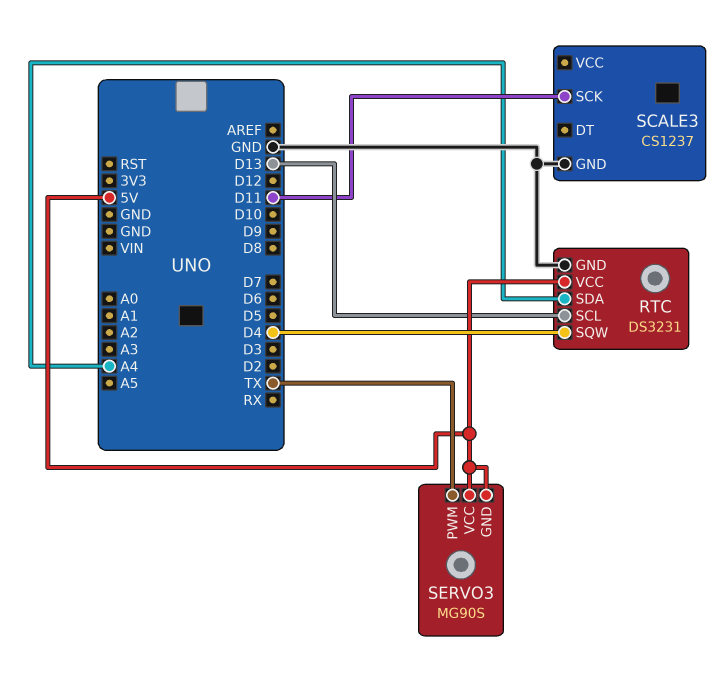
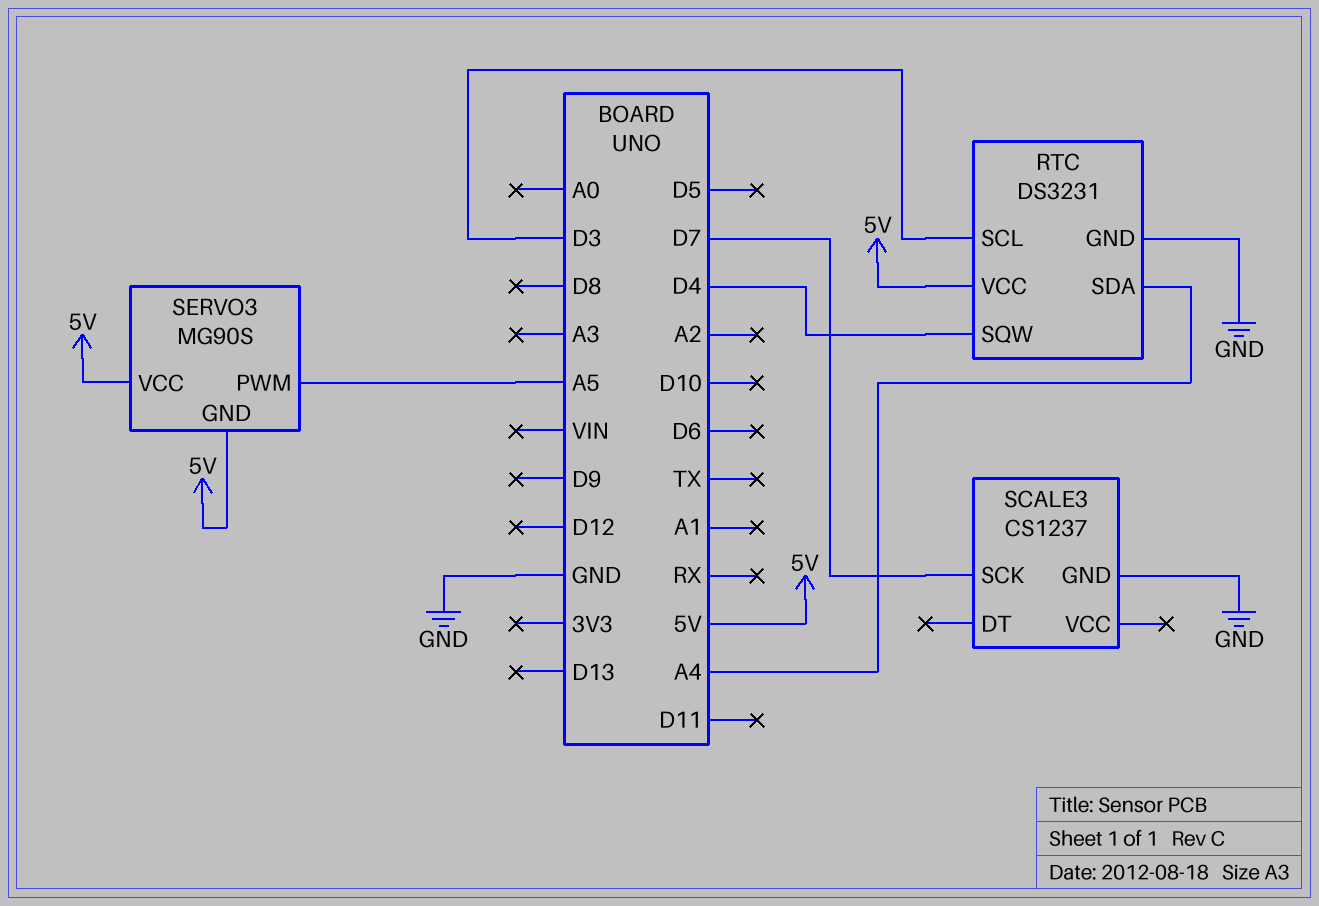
RTC pin SCL: D13 -> D3
SCALE3 pin SCK: D11 -> D7
SERVO3 pin PWM: TX -> A5

